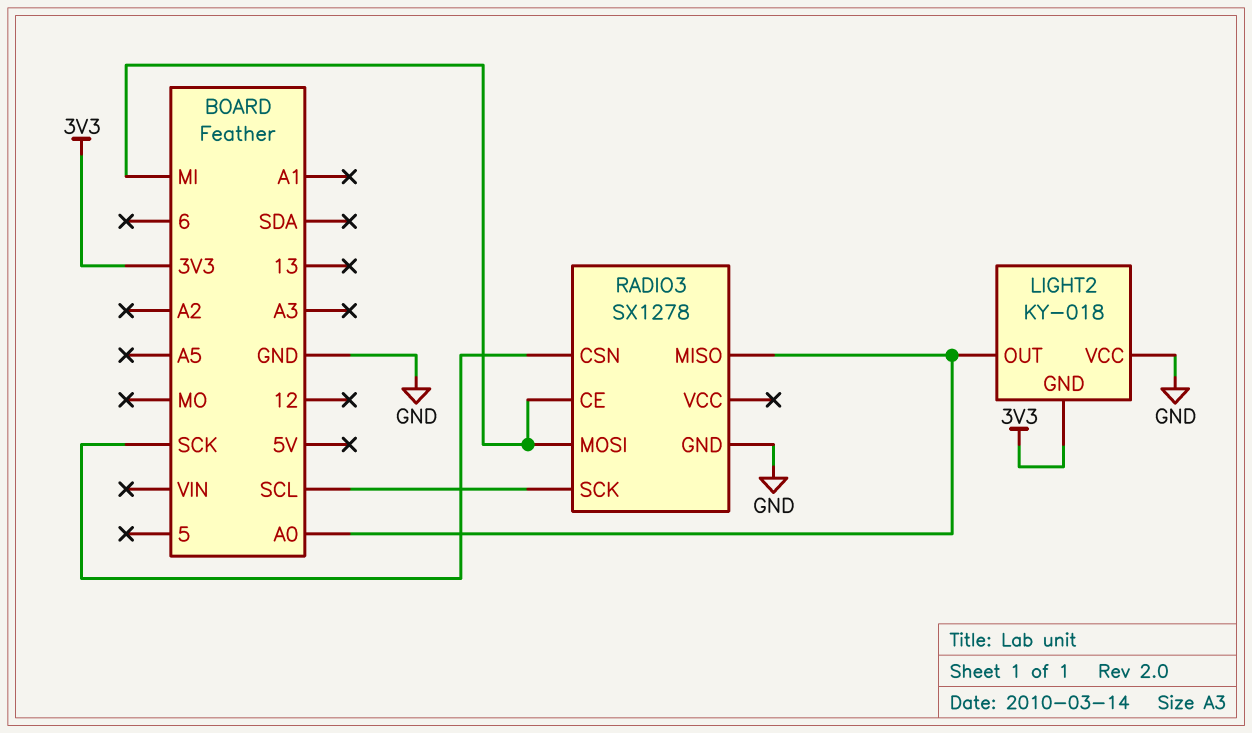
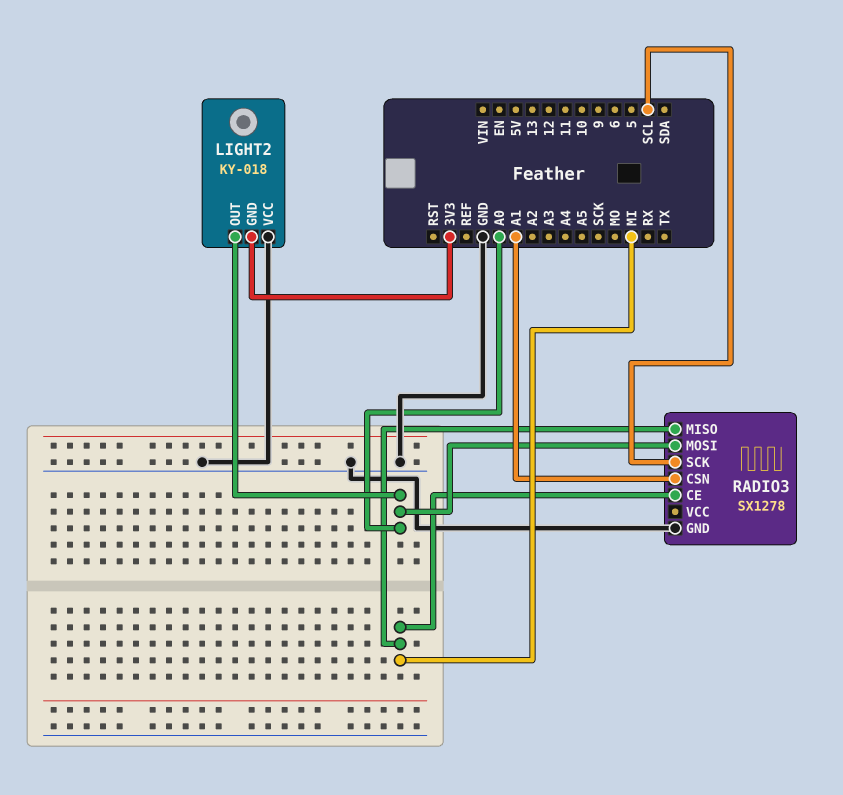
RADIO3 pin CSN: SCK -> A1
RADIO3 pin MISO: A0 -> MI
RADIO3 pin MOSI: MI -> A0

